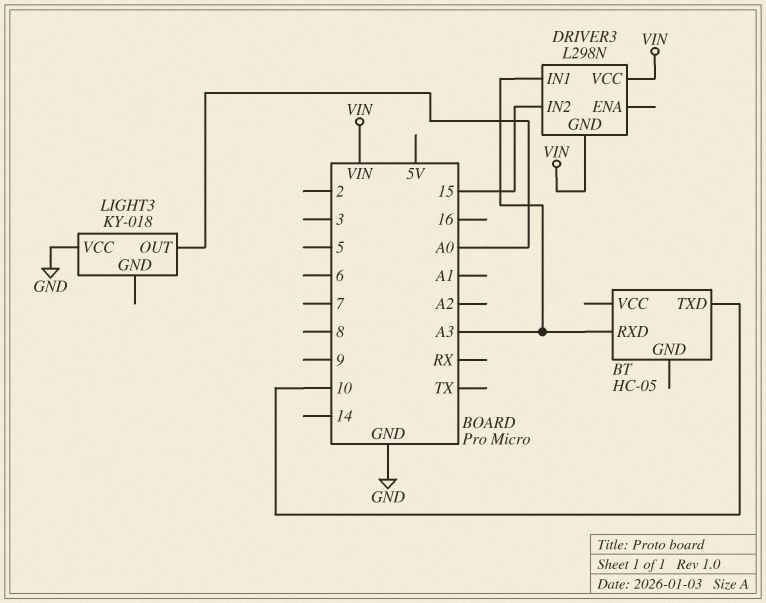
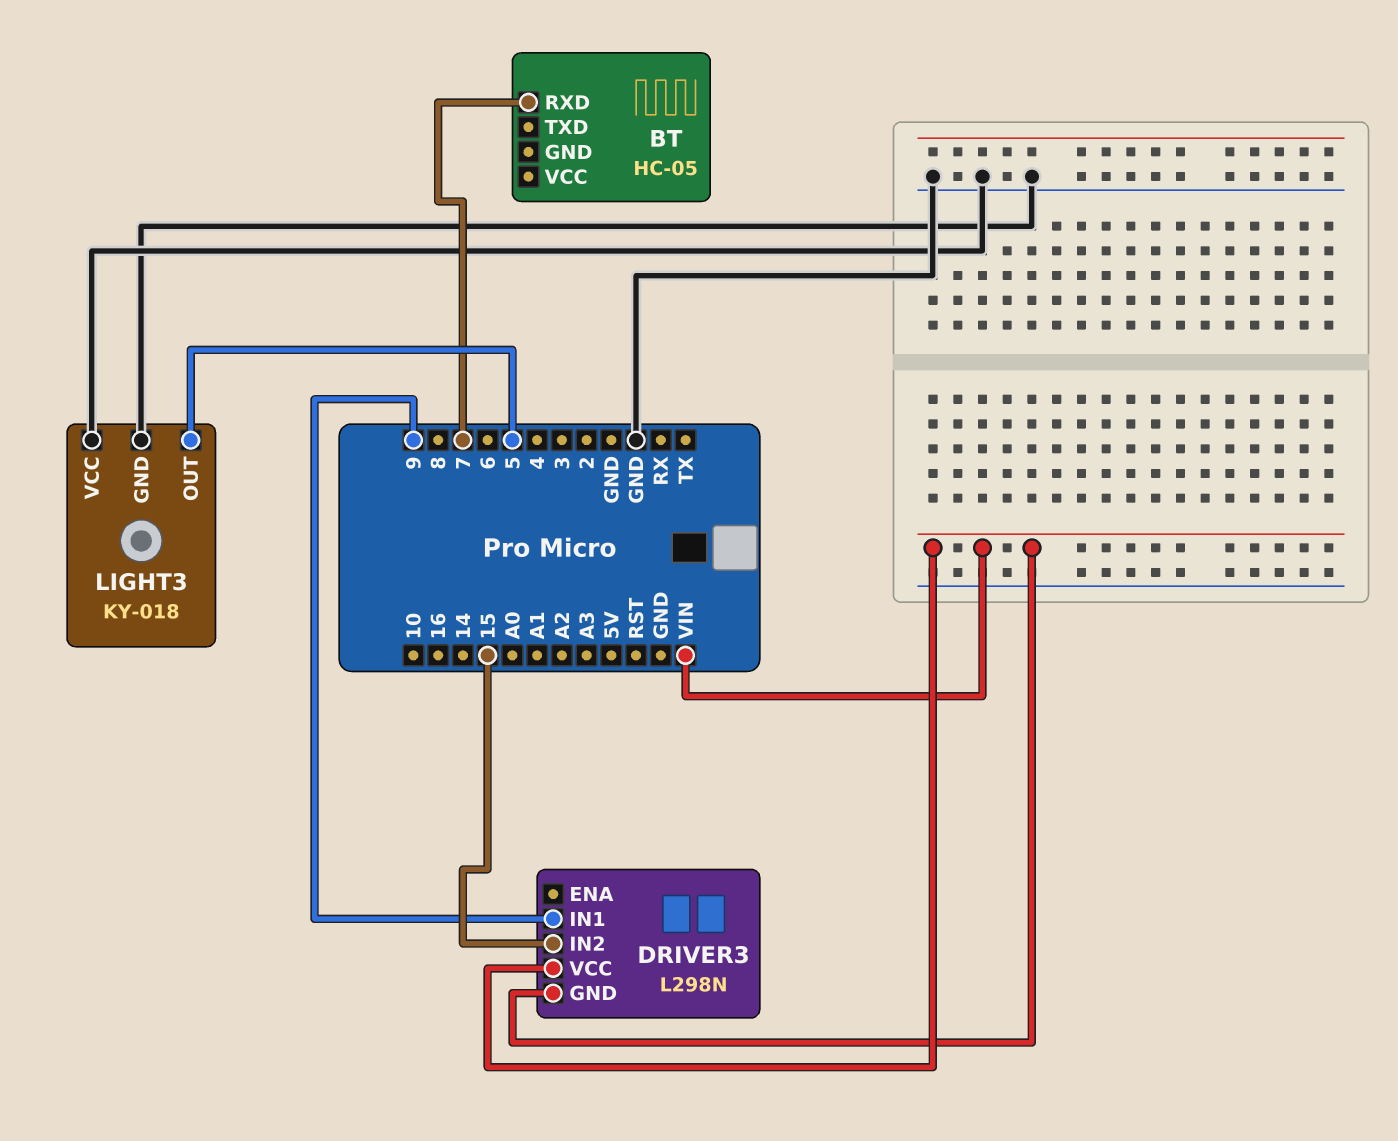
BT pin RXD: A3 -> 7
BT pin TXD: 10 -> none
DRIVER3 pin IN1: A3 -> 9
LIGHT3 pin GND: none -> GND
LIGHT3 pin OUT: A0 -> 5

